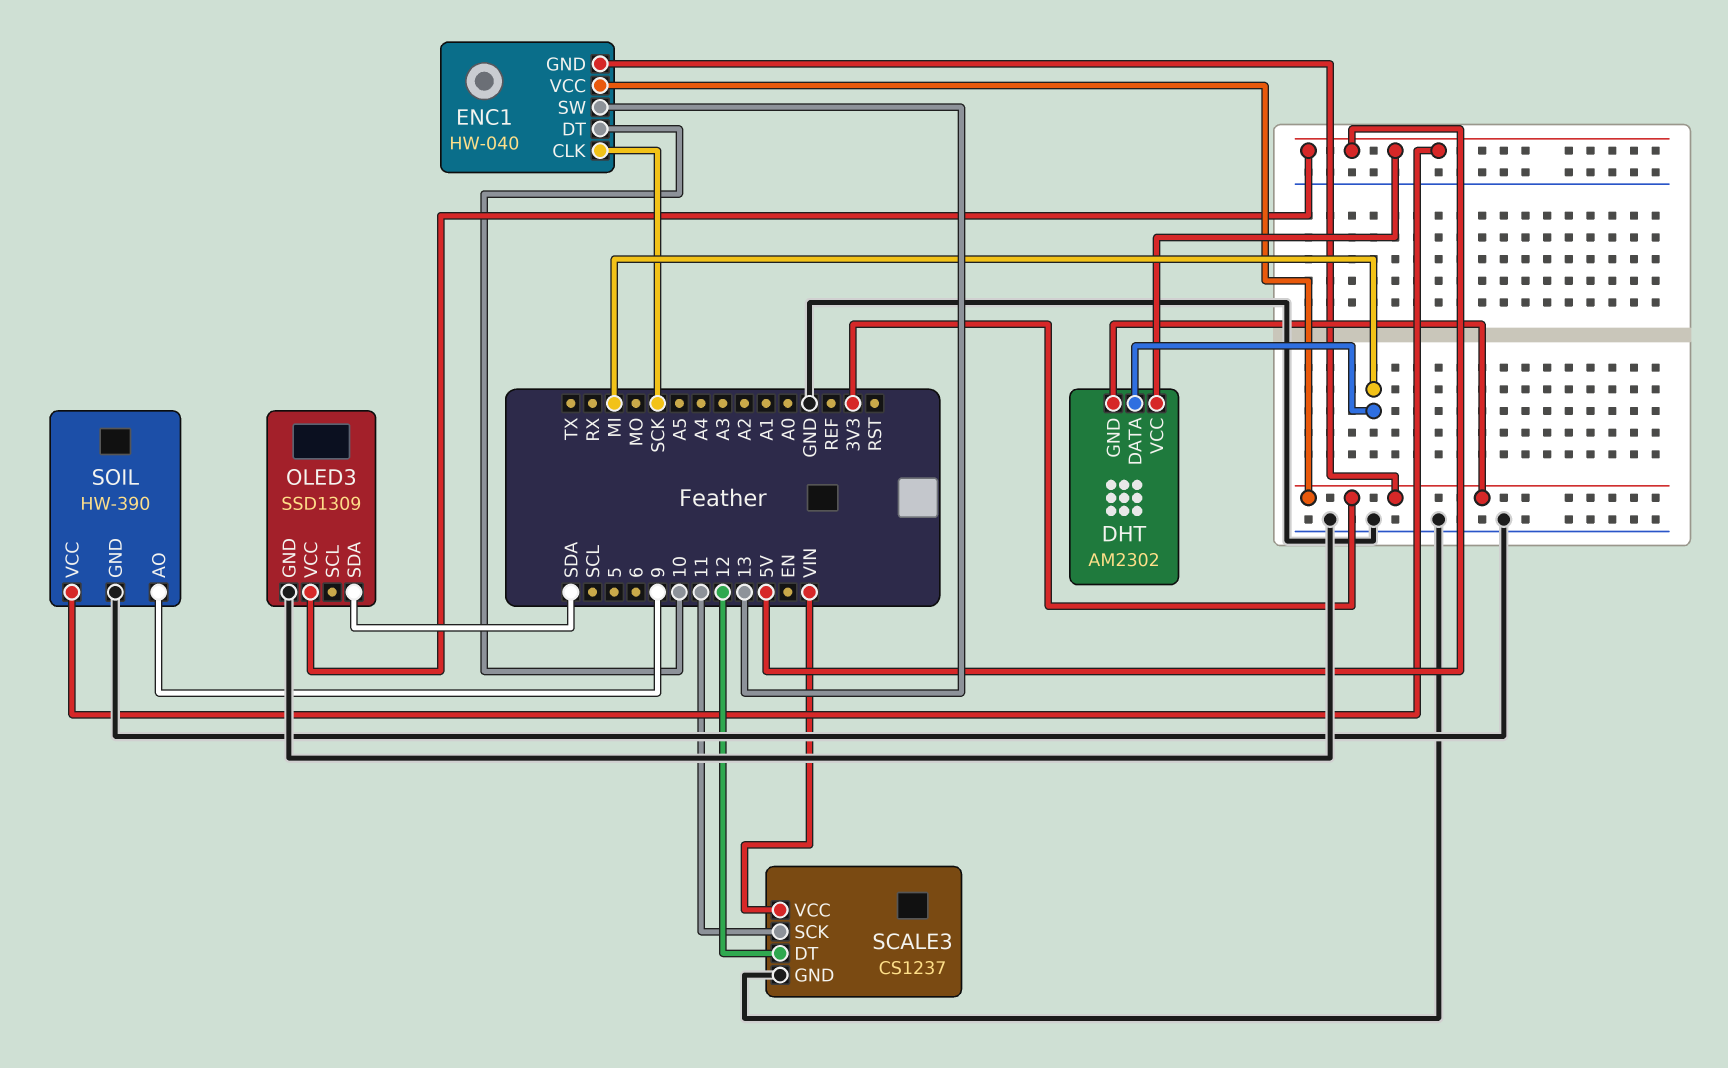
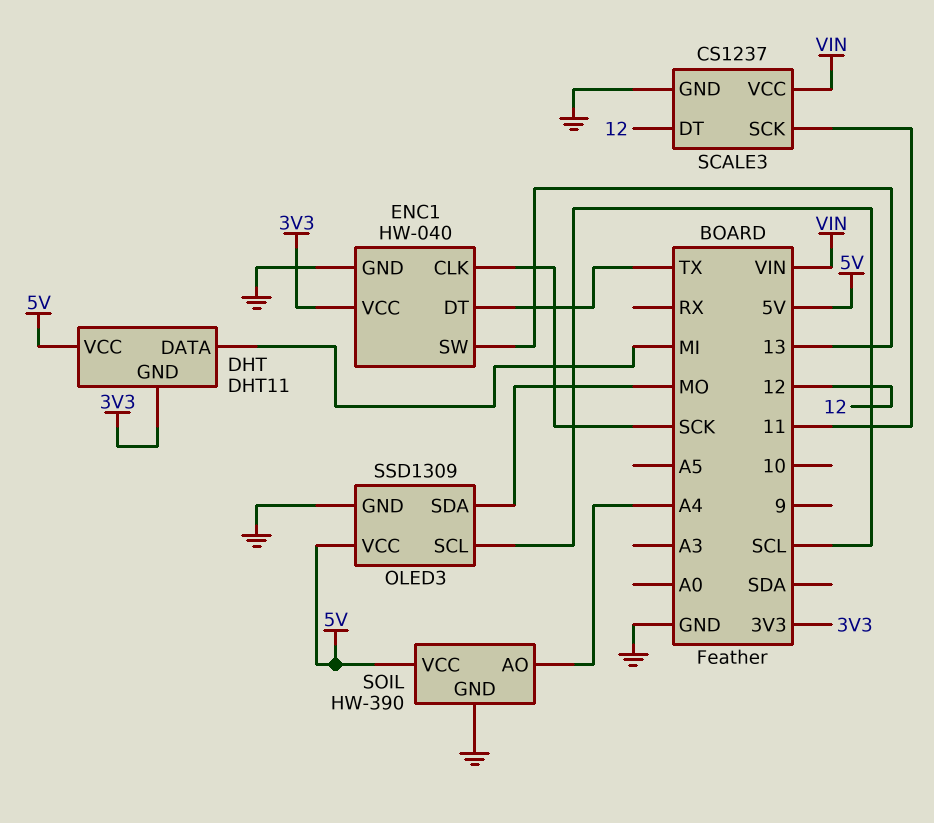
DHT: AM2302 -> DHT11
ENC1 pin DT: 10 -> TX
ENC1 pin GND: 3V3 -> GND
OLED3 pin SCL: none -> SCL
OLED3 pin SDA: SDA -> MO
SOIL pin AO: 9 -> A4

